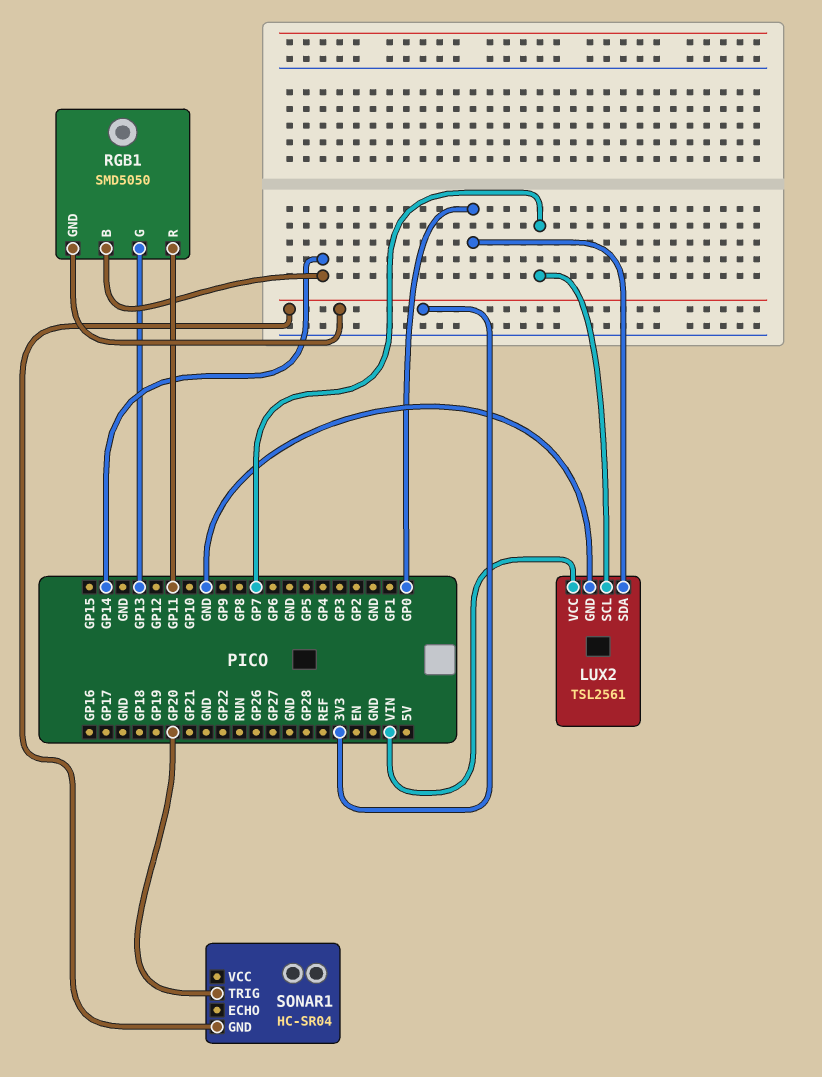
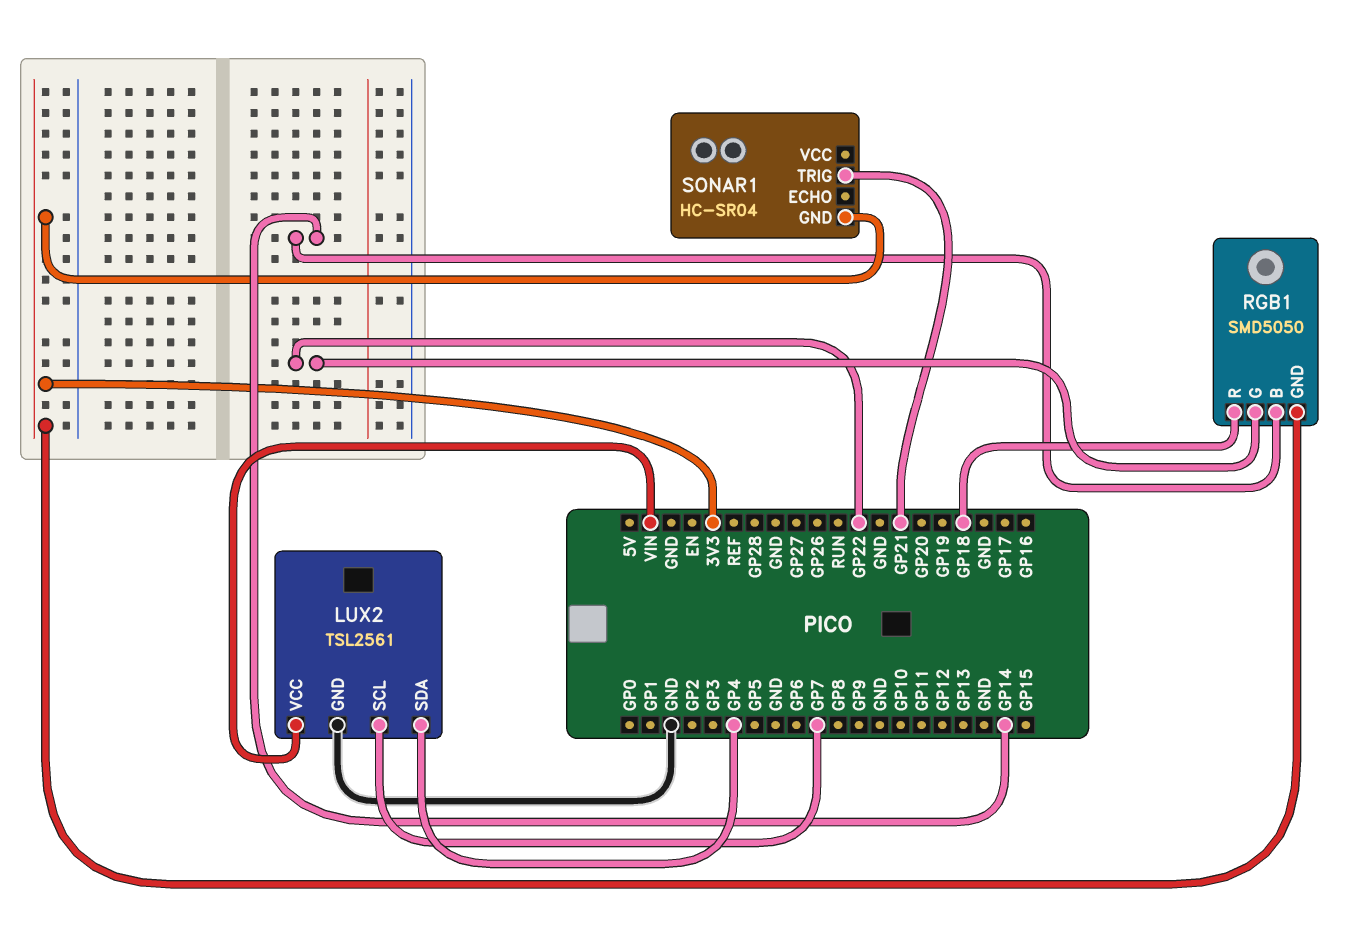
LUX2 pin SDA: GP0 -> GP4
RGB1 pin G: GP13 -> GP22
RGB1 pin R: GP11 -> GP18
SONAR1 pin TRIG: GP20 -> GP21

